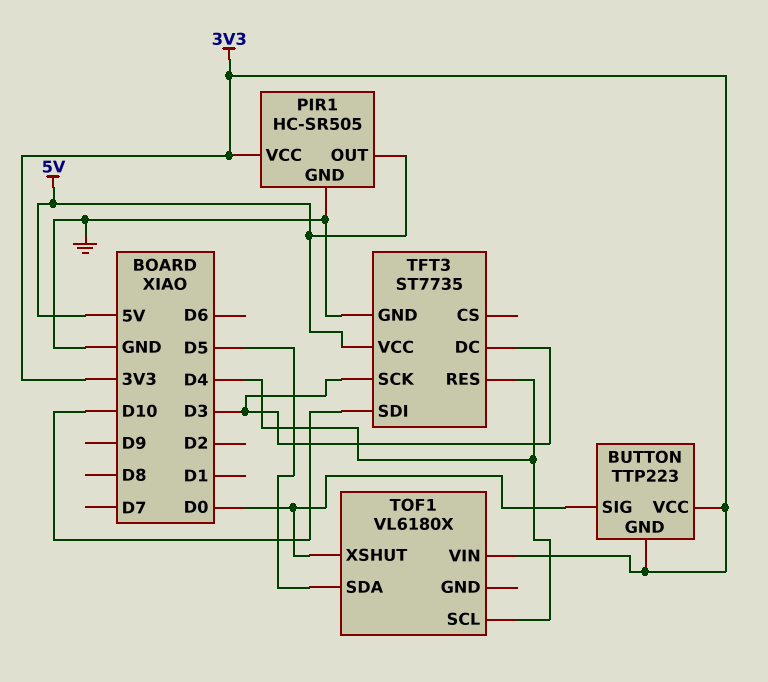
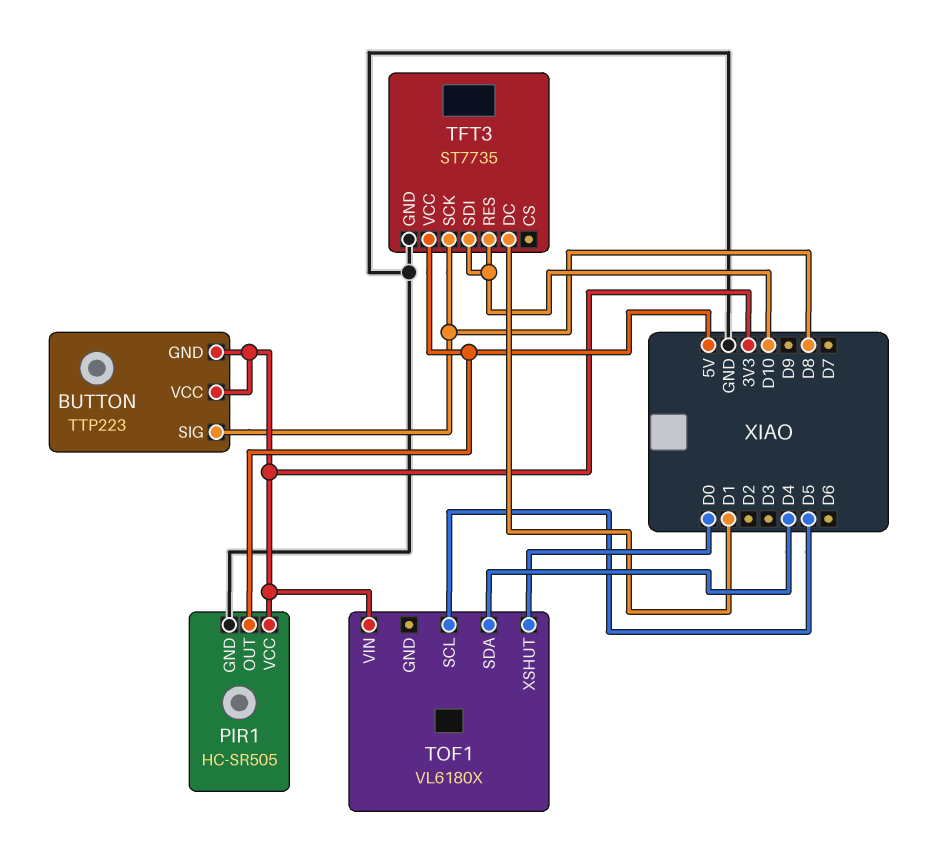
BUTTON pin SIG: D0 -> D8
TFT3 pin DC: D3 -> D1
TFT3 pin RES: D4 -> D10
TFT3 pin SCK: D3 -> D8
TOF1 pin SCL: D4 -> D5
TOF1 pin SDA: D5 -> D4

